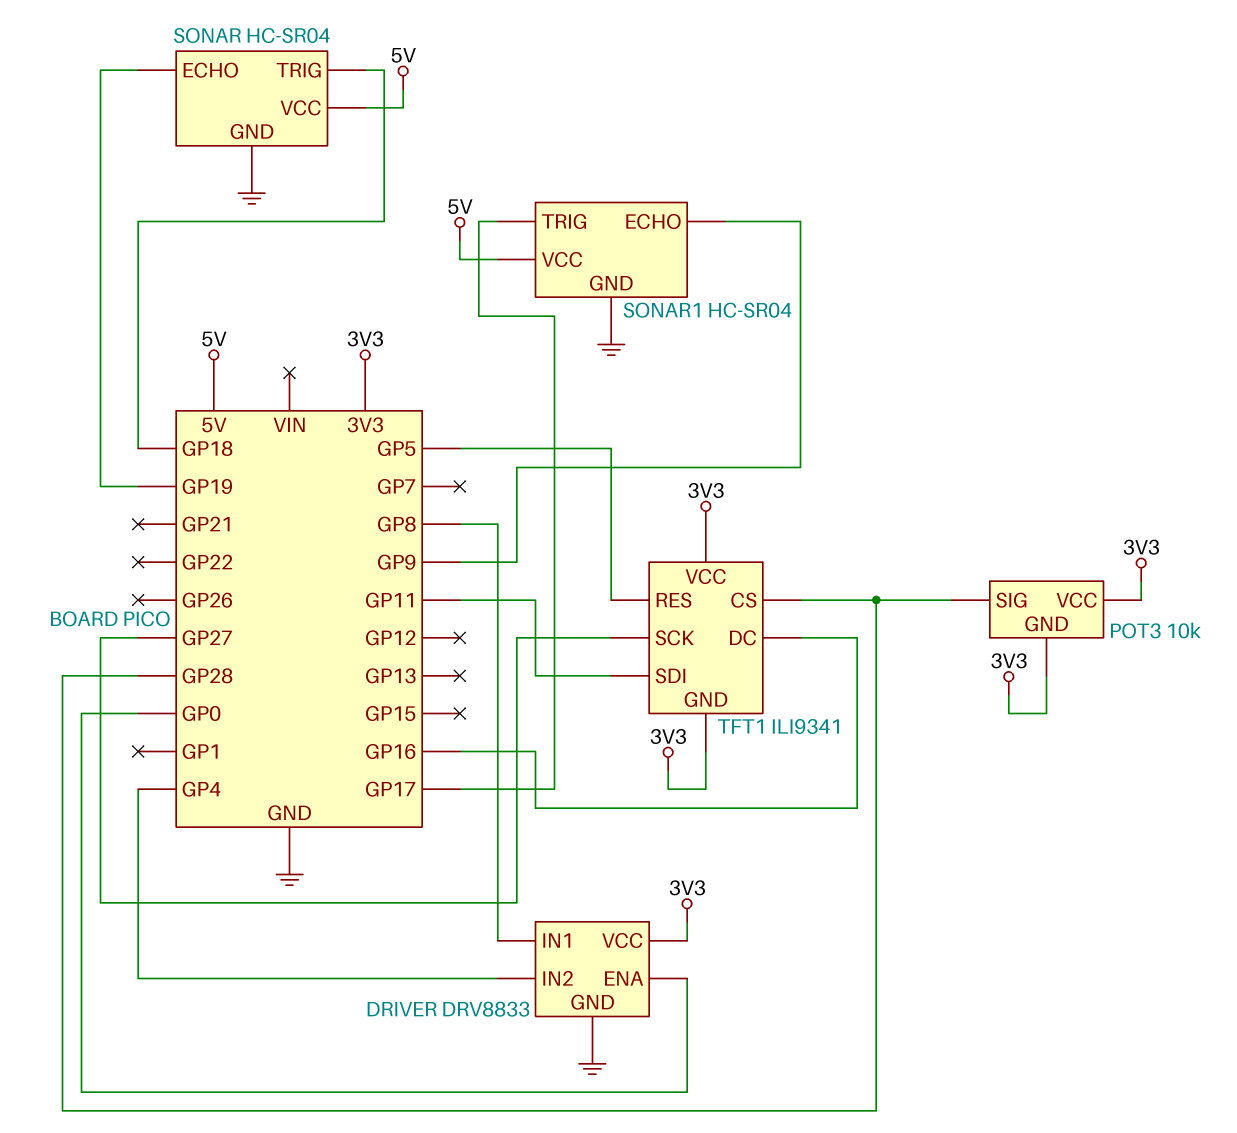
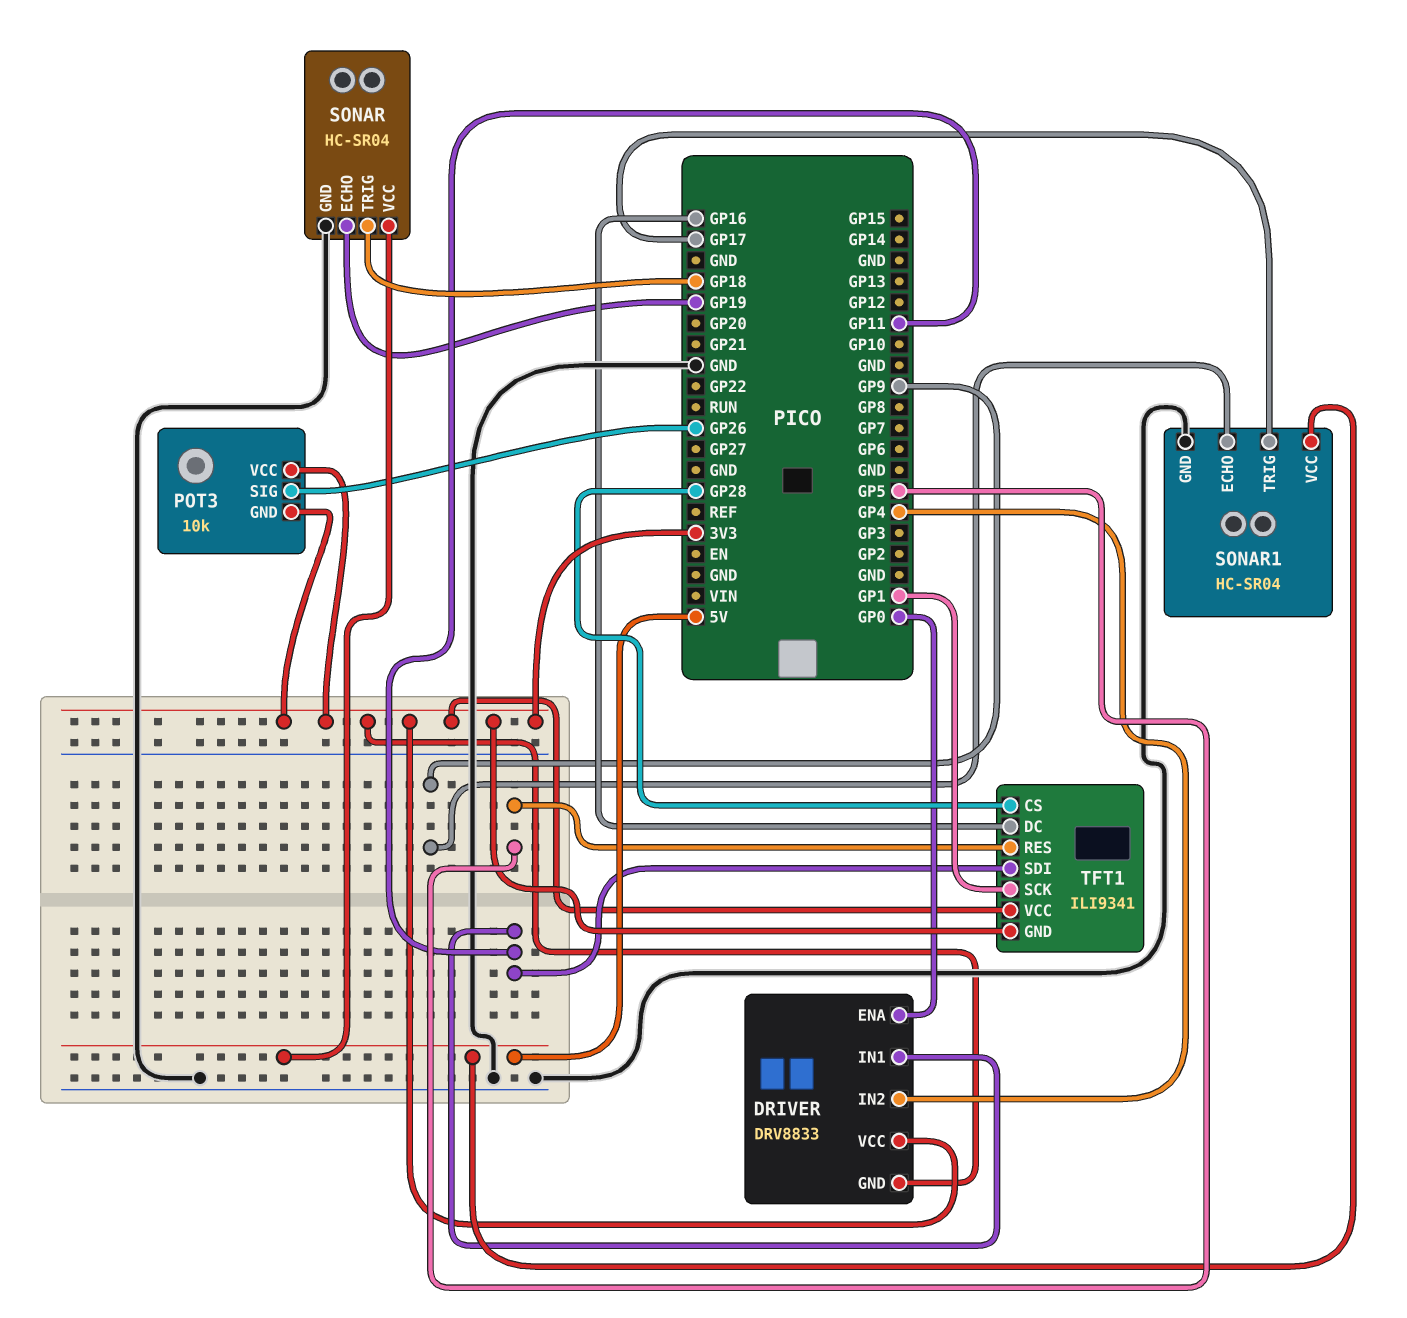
DRIVER pin GND: GND -> 3V3
DRIVER pin IN1: GP8 -> GP11
POT3 pin SIG: GP28 -> GP26
TFT1 pin SCK: GP27 -> GP1

